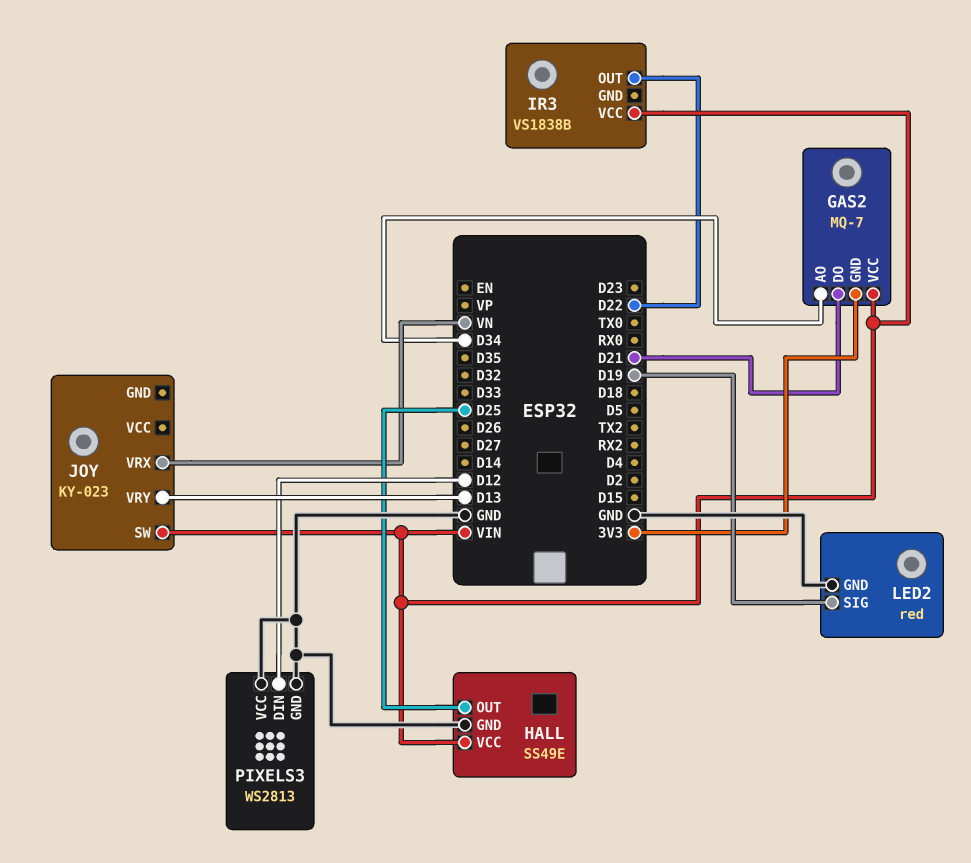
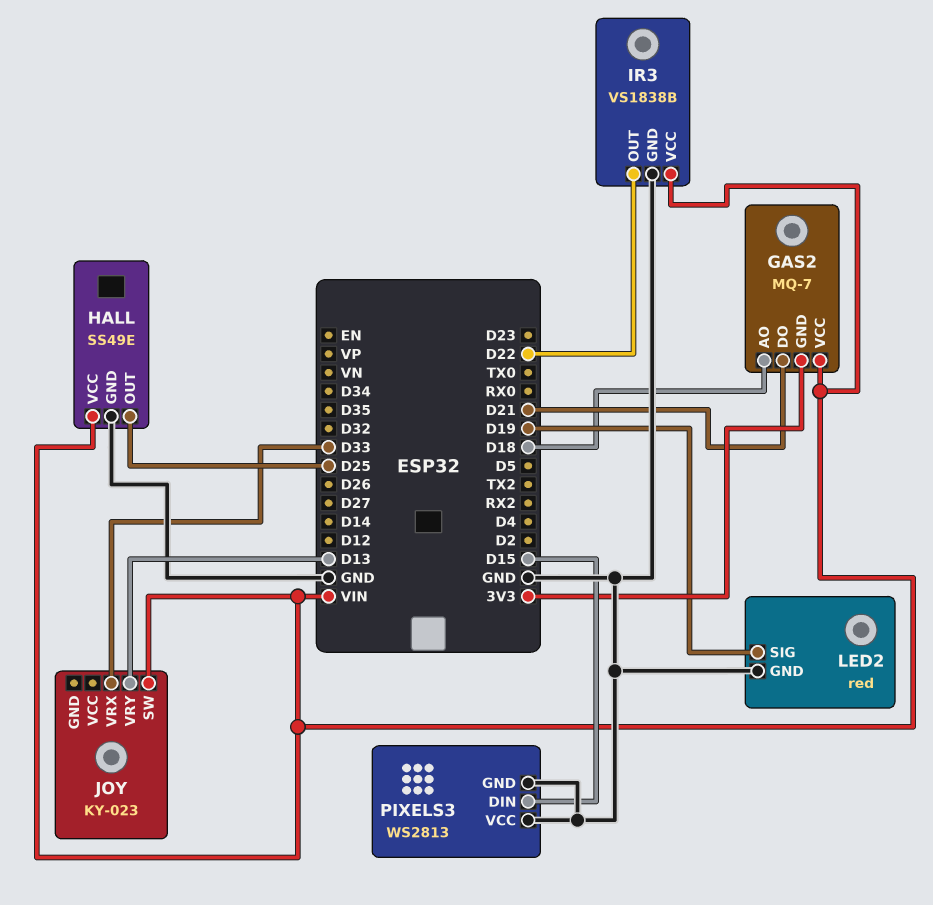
GAS2 pin AO: D34 -> D18
IR3 pin GND: none -> GND
JOY pin VRX: VN -> D33
PIXELS3 pin DIN: D12 -> D15

